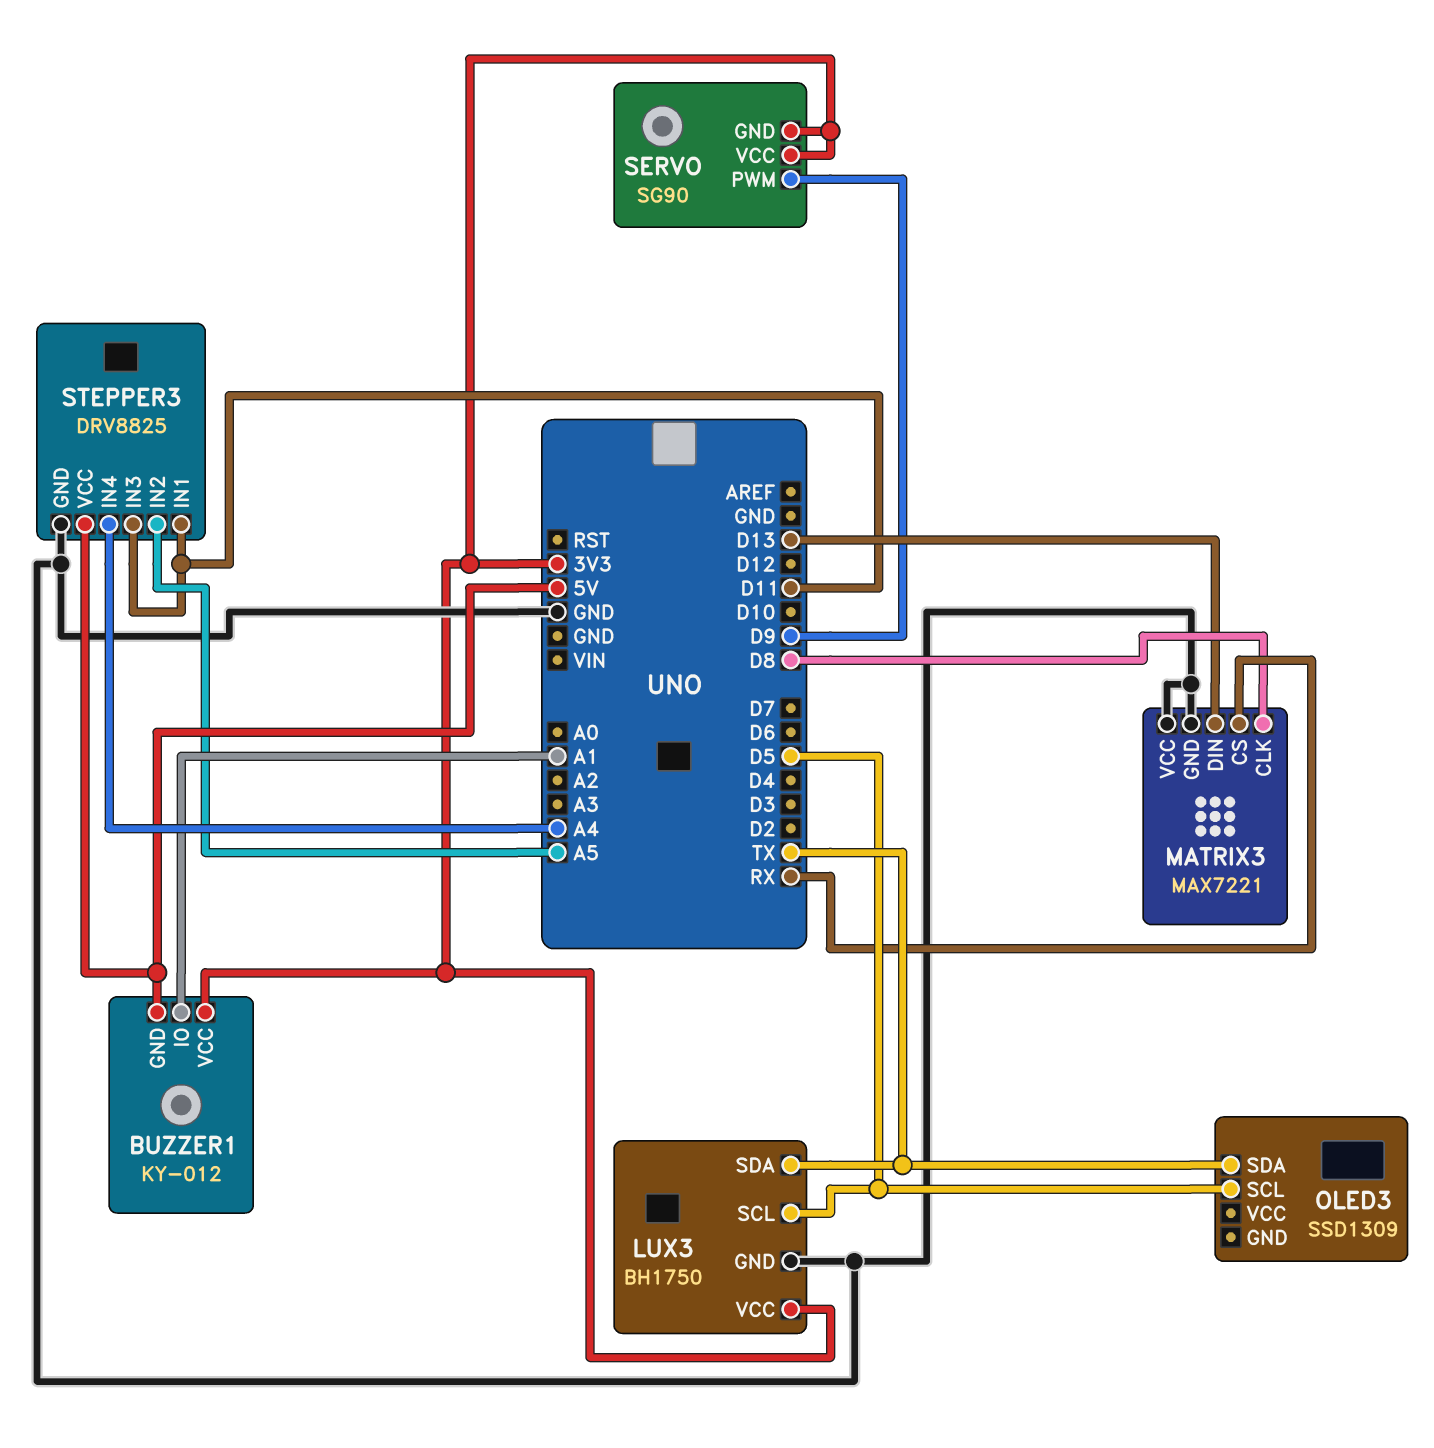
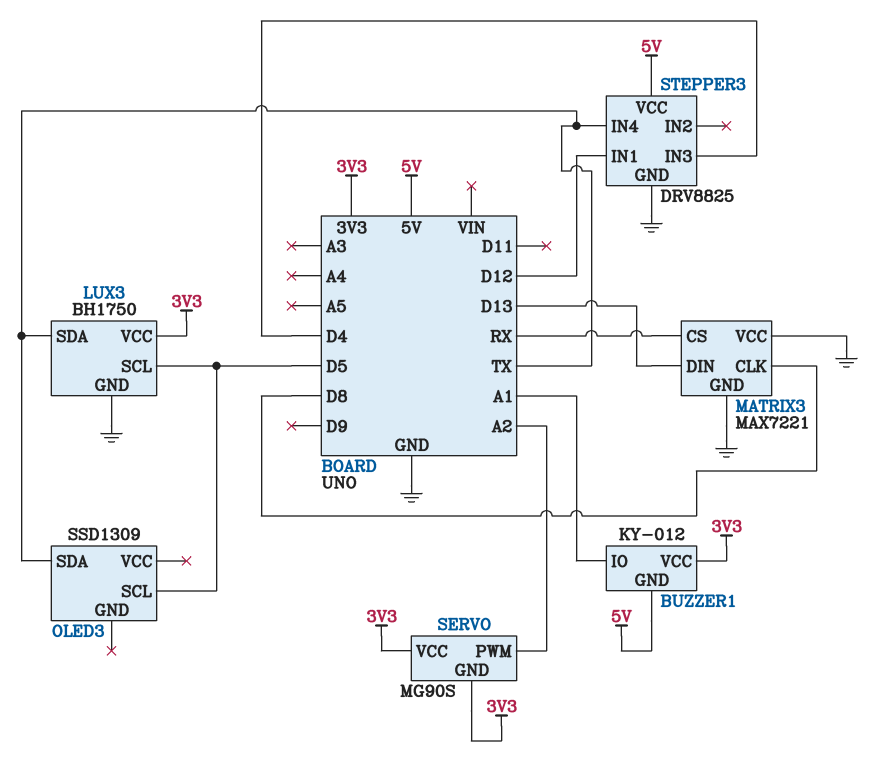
SERVO: SG90 -> MG90S
SERVO pin PWM: D9 -> A2
STEPPER3 pin IN1: D11 -> D12
STEPPER3 pin IN2: A5 -> none
STEPPER3 pin IN3: D11 -> D4
STEPPER3 pin IN4: A4 -> TX

